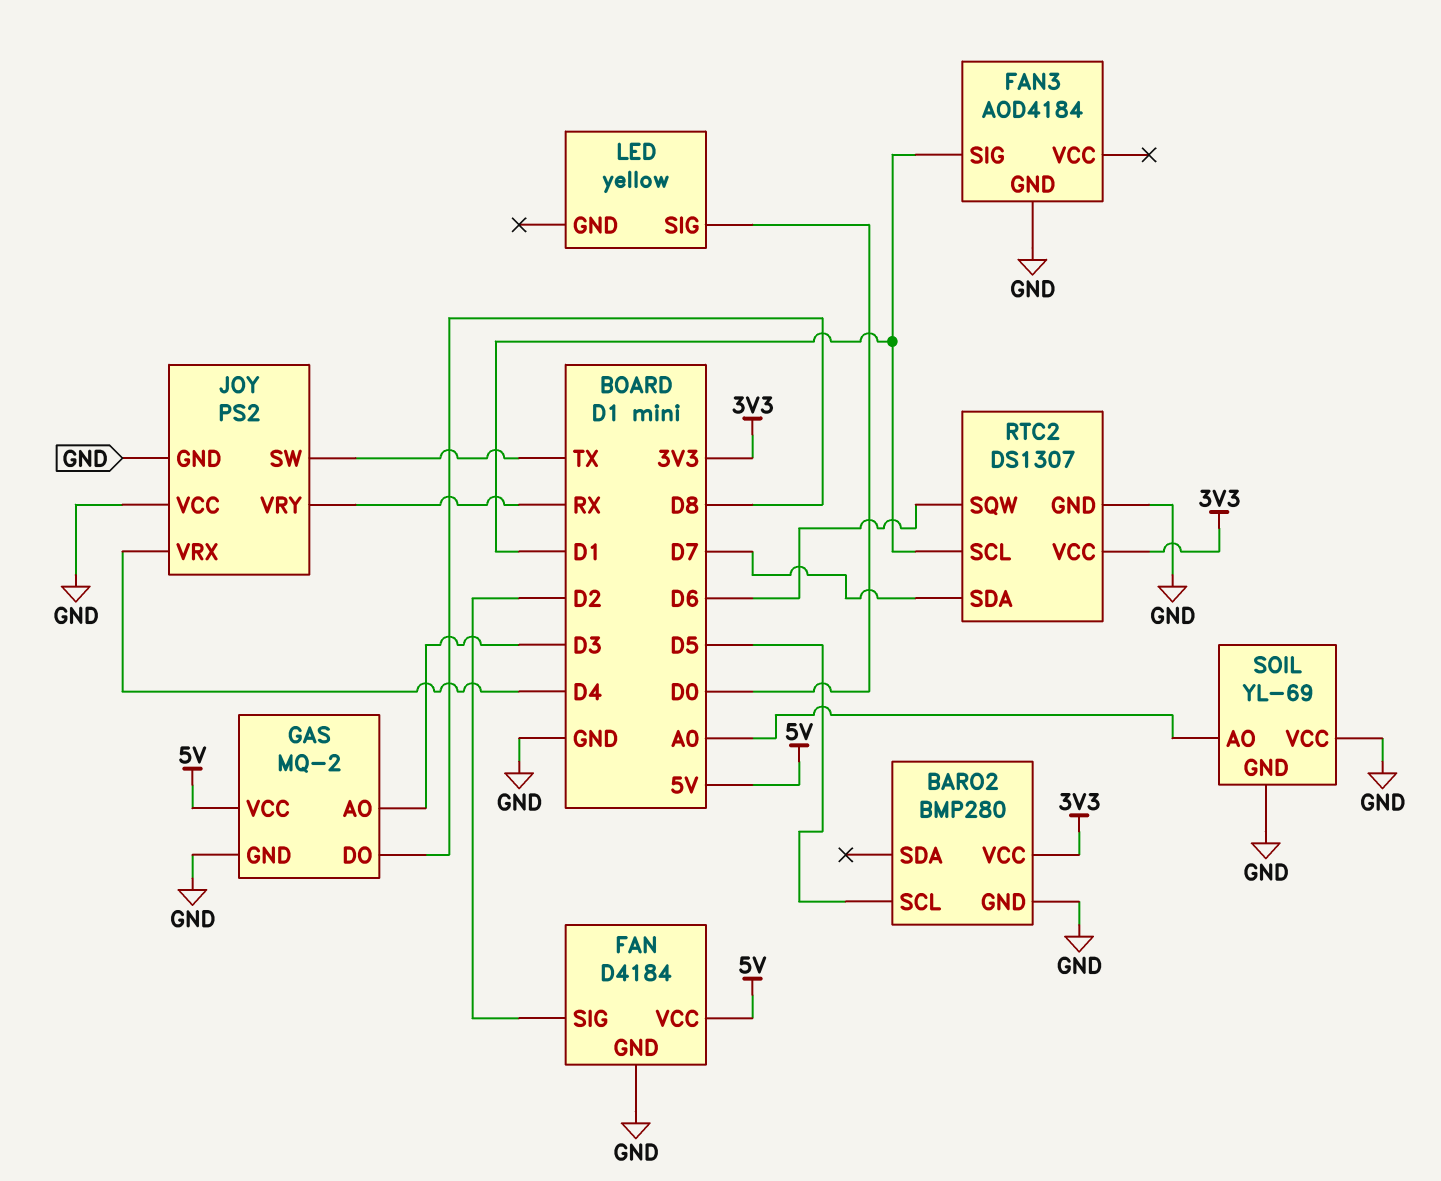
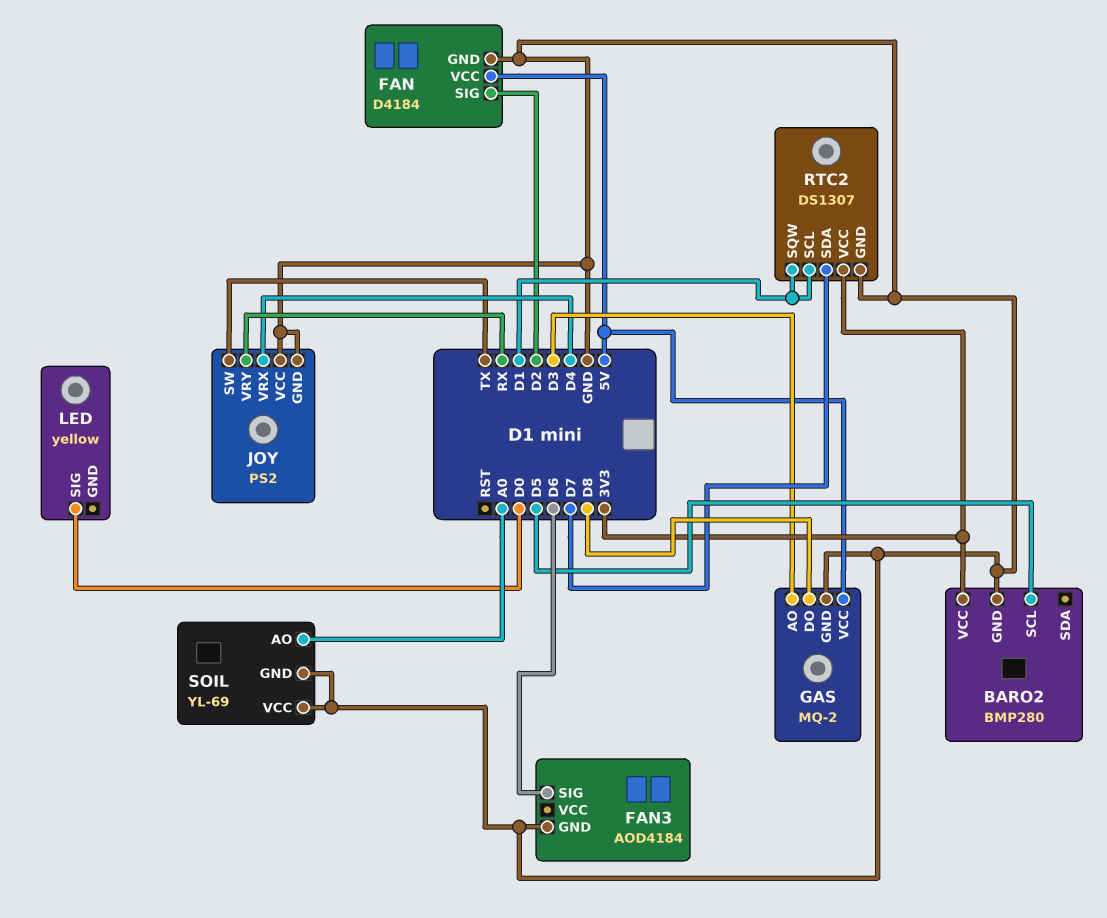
FAN3 pin SIG: D1 -> D6
RTC2 pin SQW: D6 -> D1

